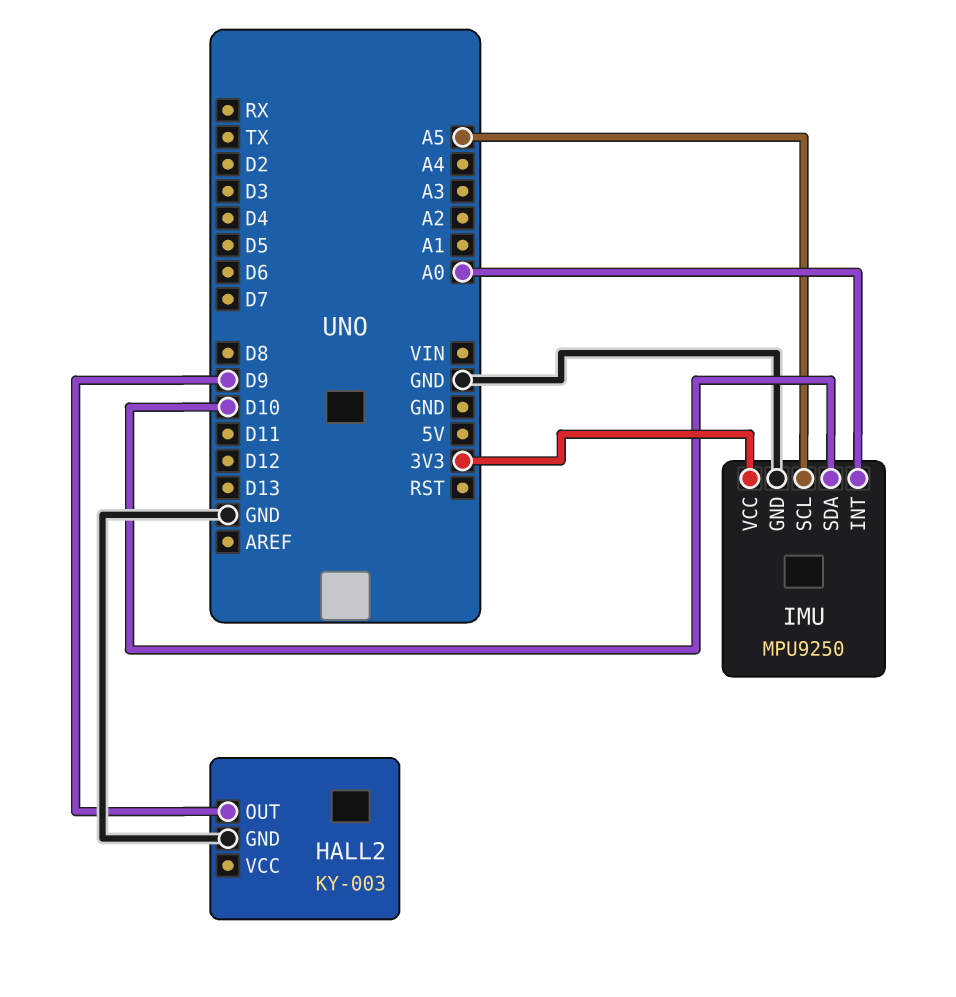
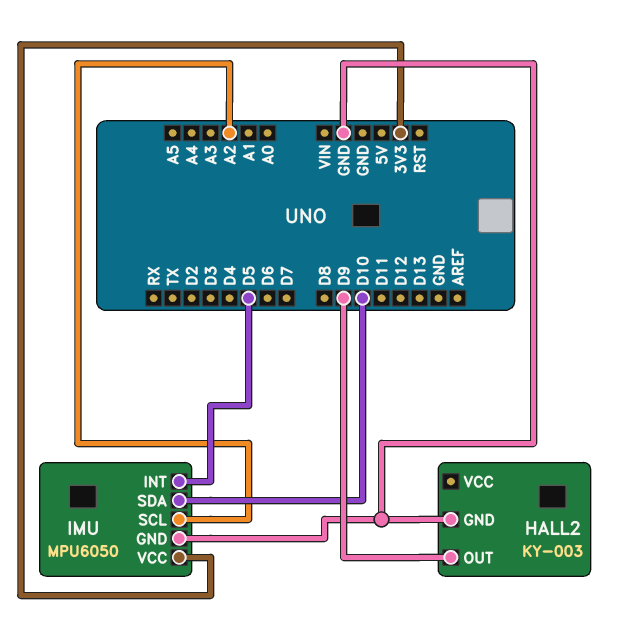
IMU: MPU9250 -> MPU6050
IMU pin INT: A0 -> D5
IMU pin SCL: A5 -> A2

